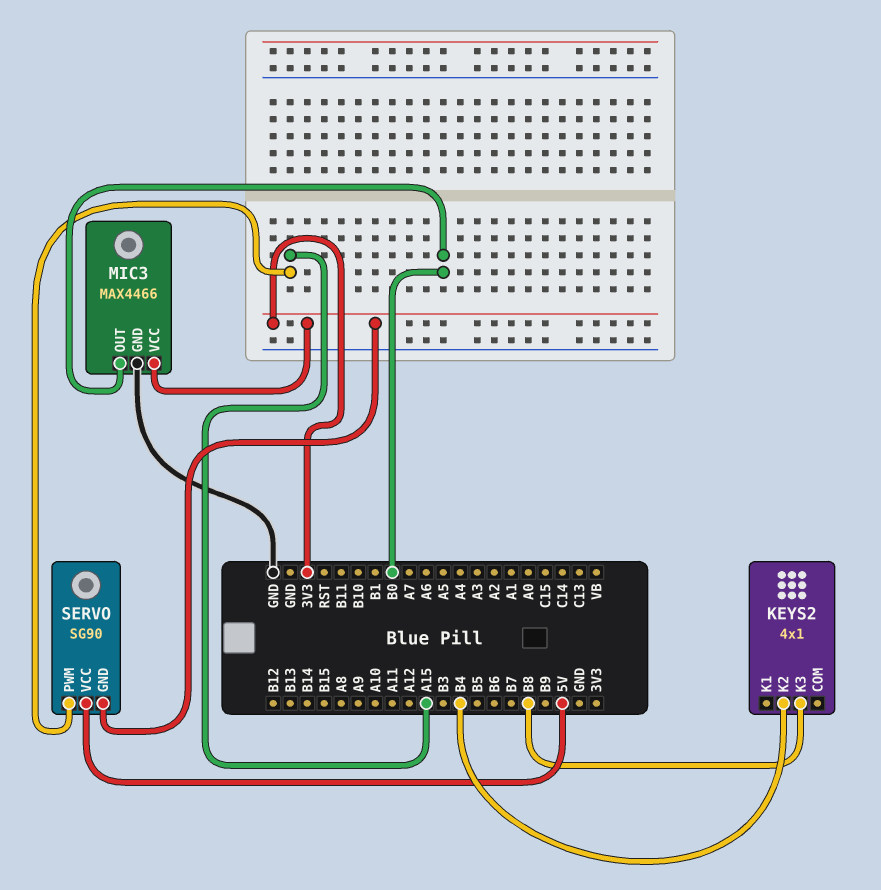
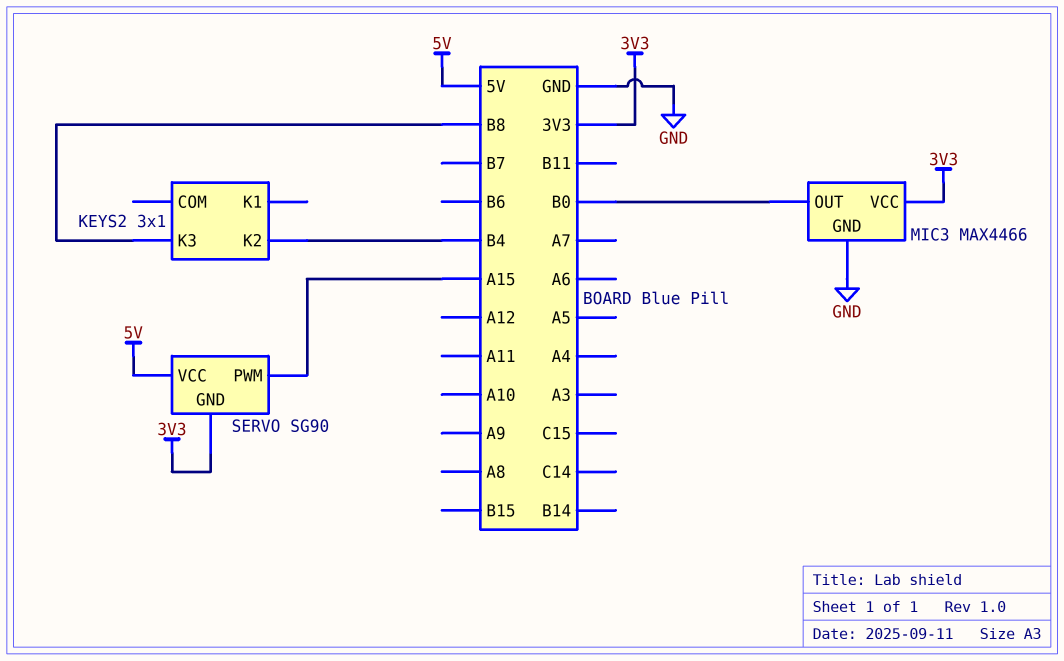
KEYS2: 4x1 -> 3x1

